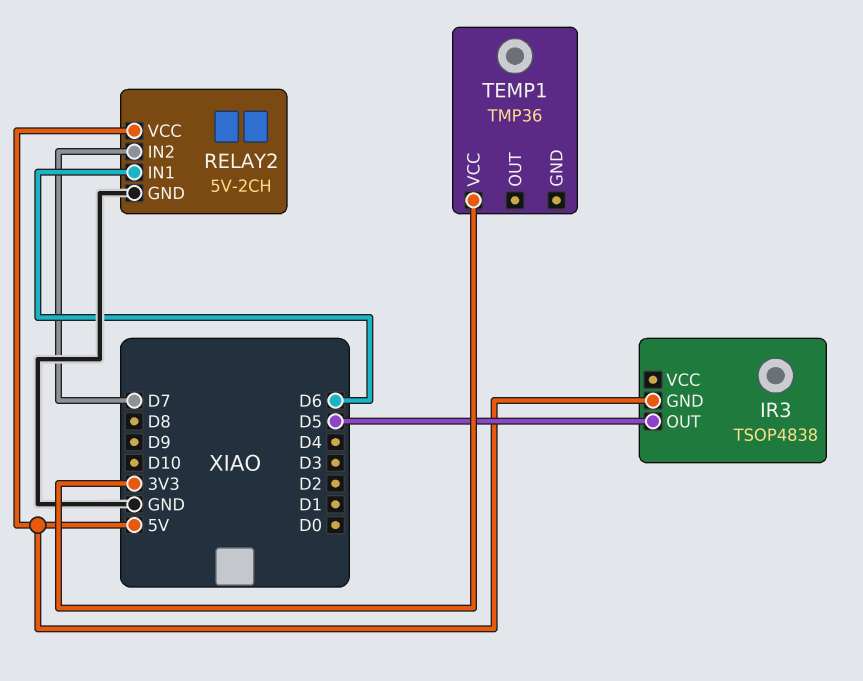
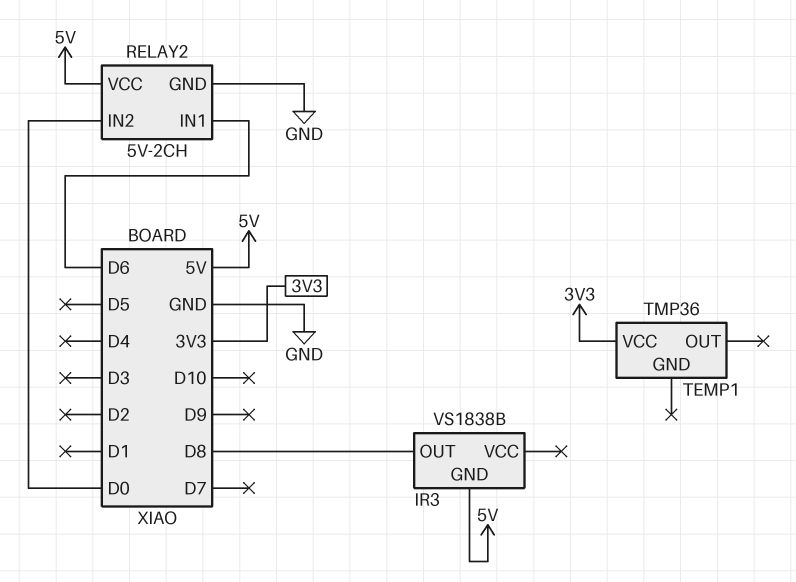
IR3: TSOP4838 -> VS1838B
IR3 pin OUT: D5 -> D8
RELAY2 pin IN2: D7 -> D0

